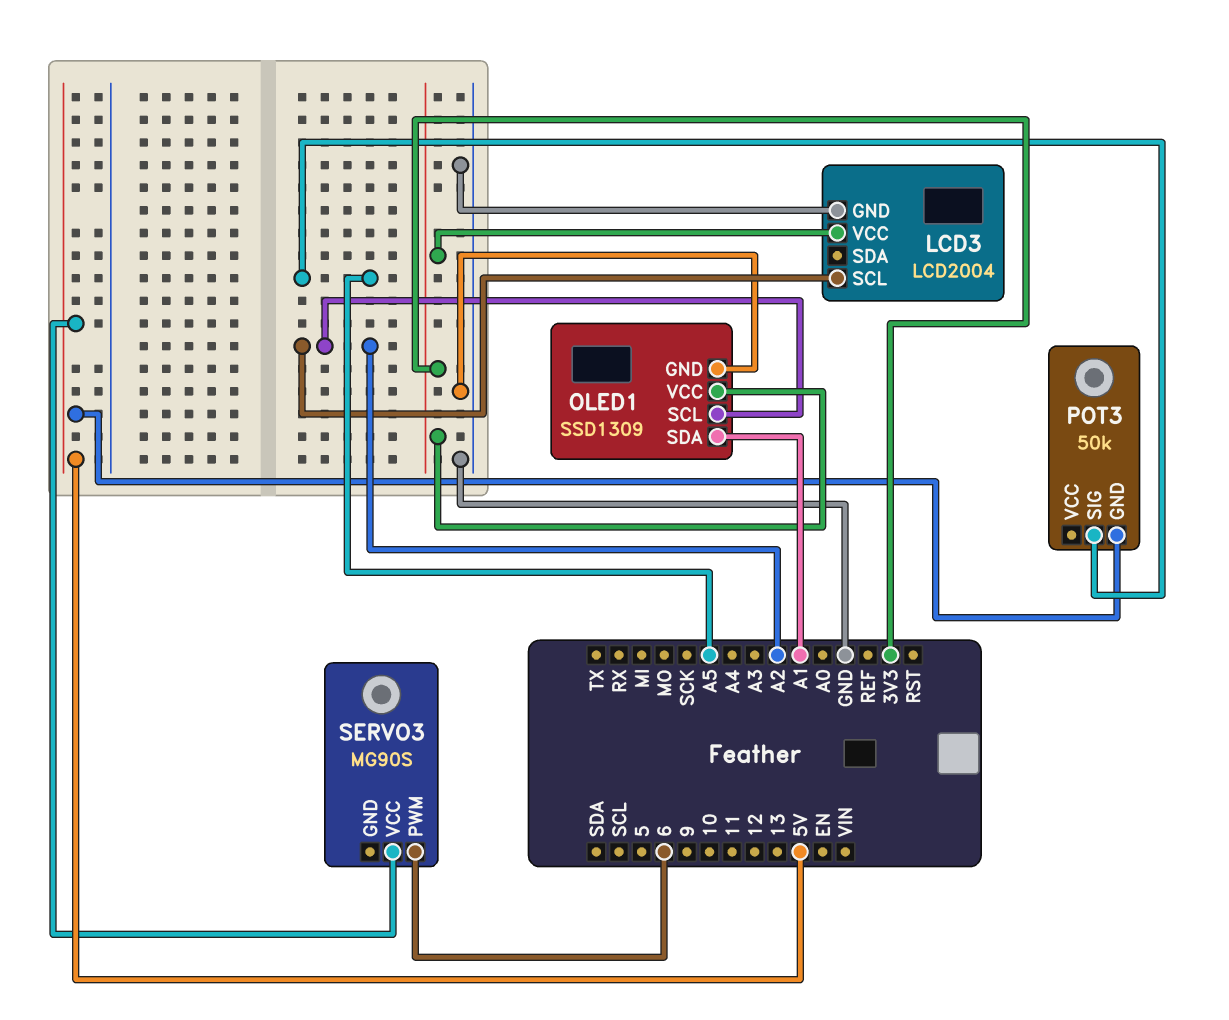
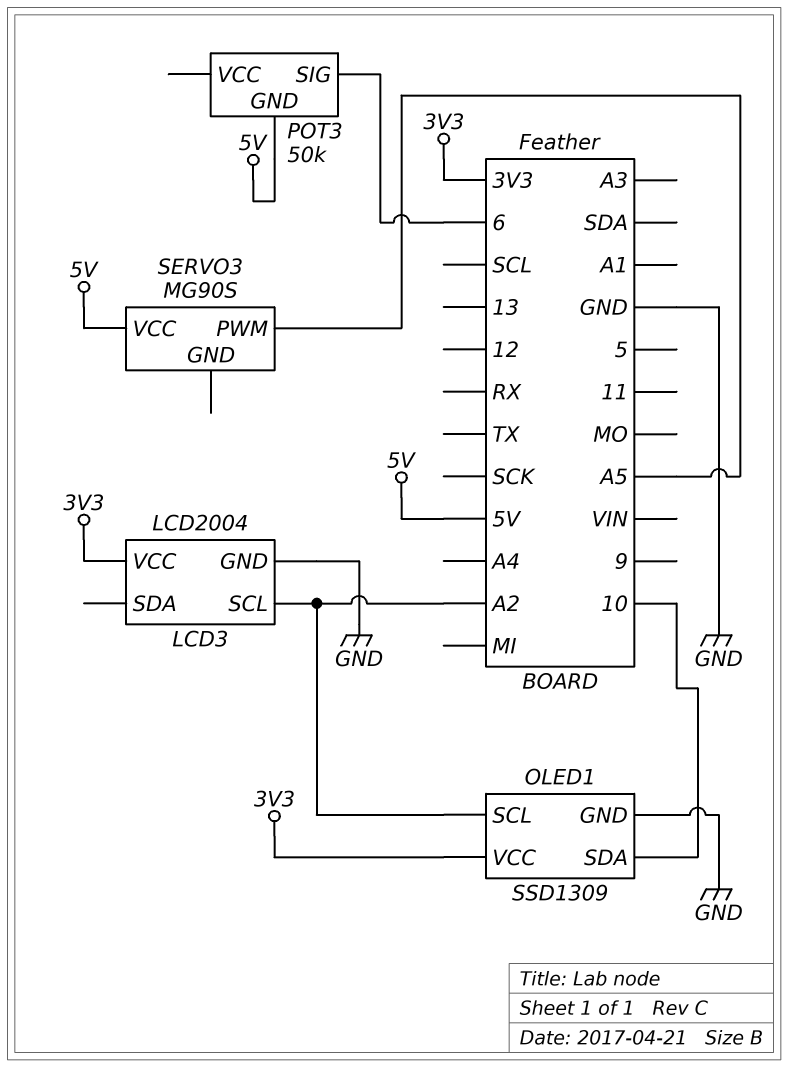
OLED1 pin SDA: A1 -> 10
POT3 pin SIG: A5 -> 6
SERVO3 pin PWM: 6 -> A5

